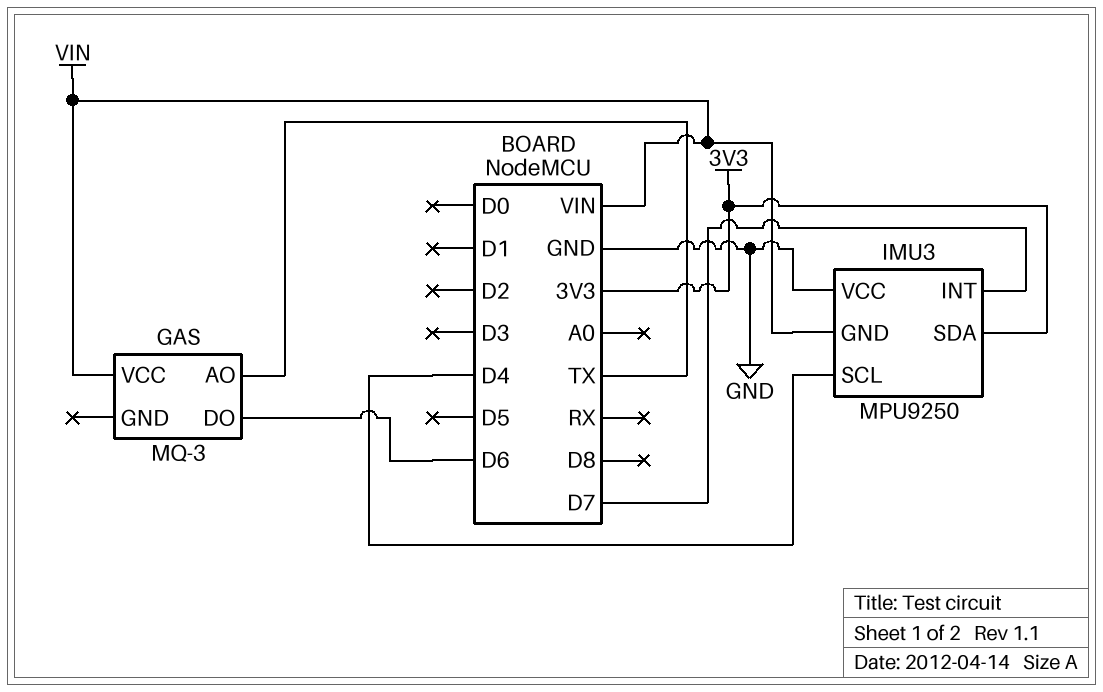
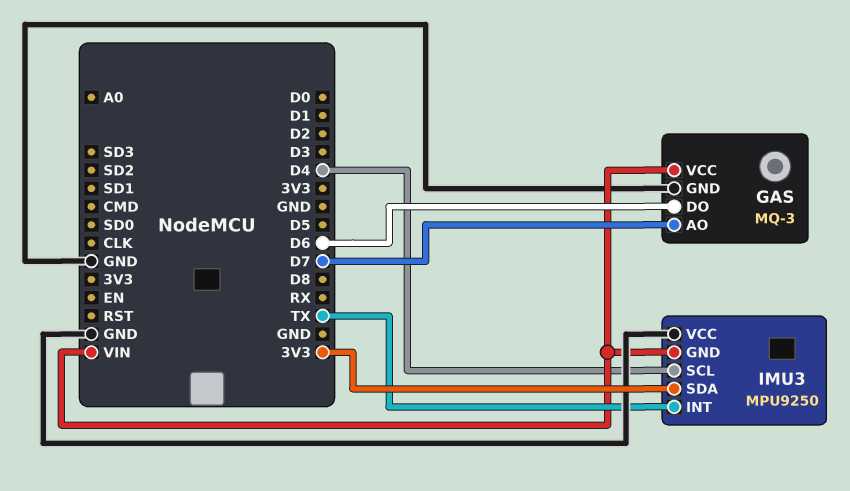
GAS pin AO: TX -> D7
GAS pin GND: none -> GND
IMU3 pin INT: D7 -> TX

